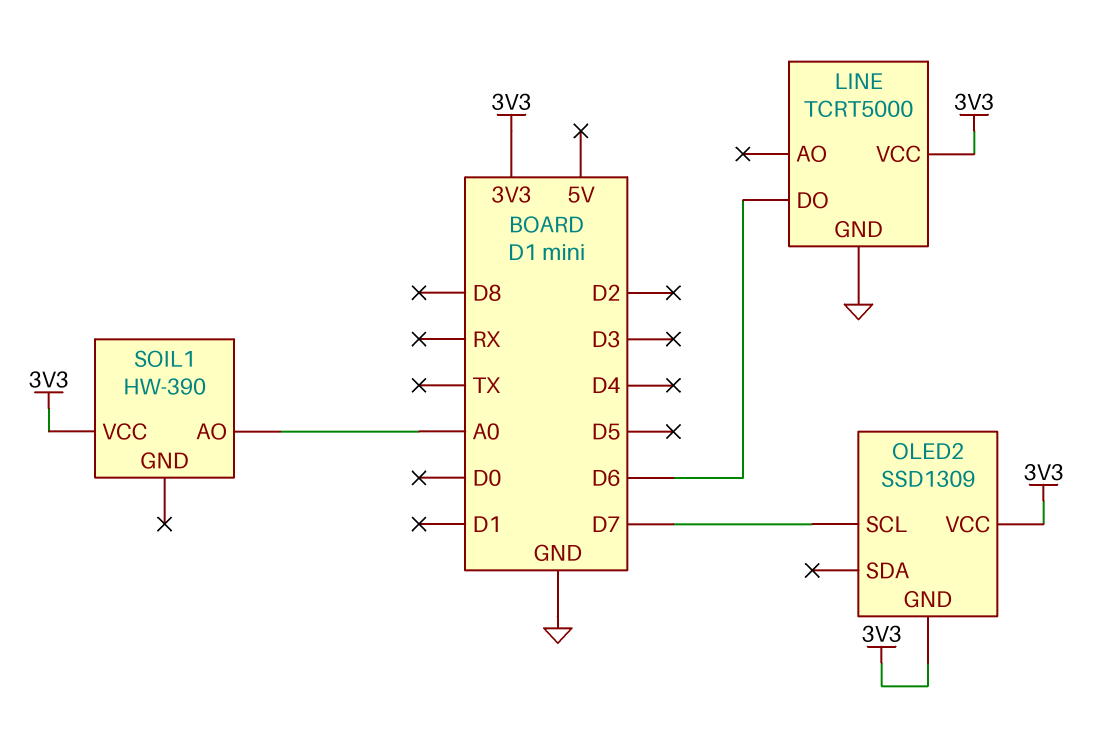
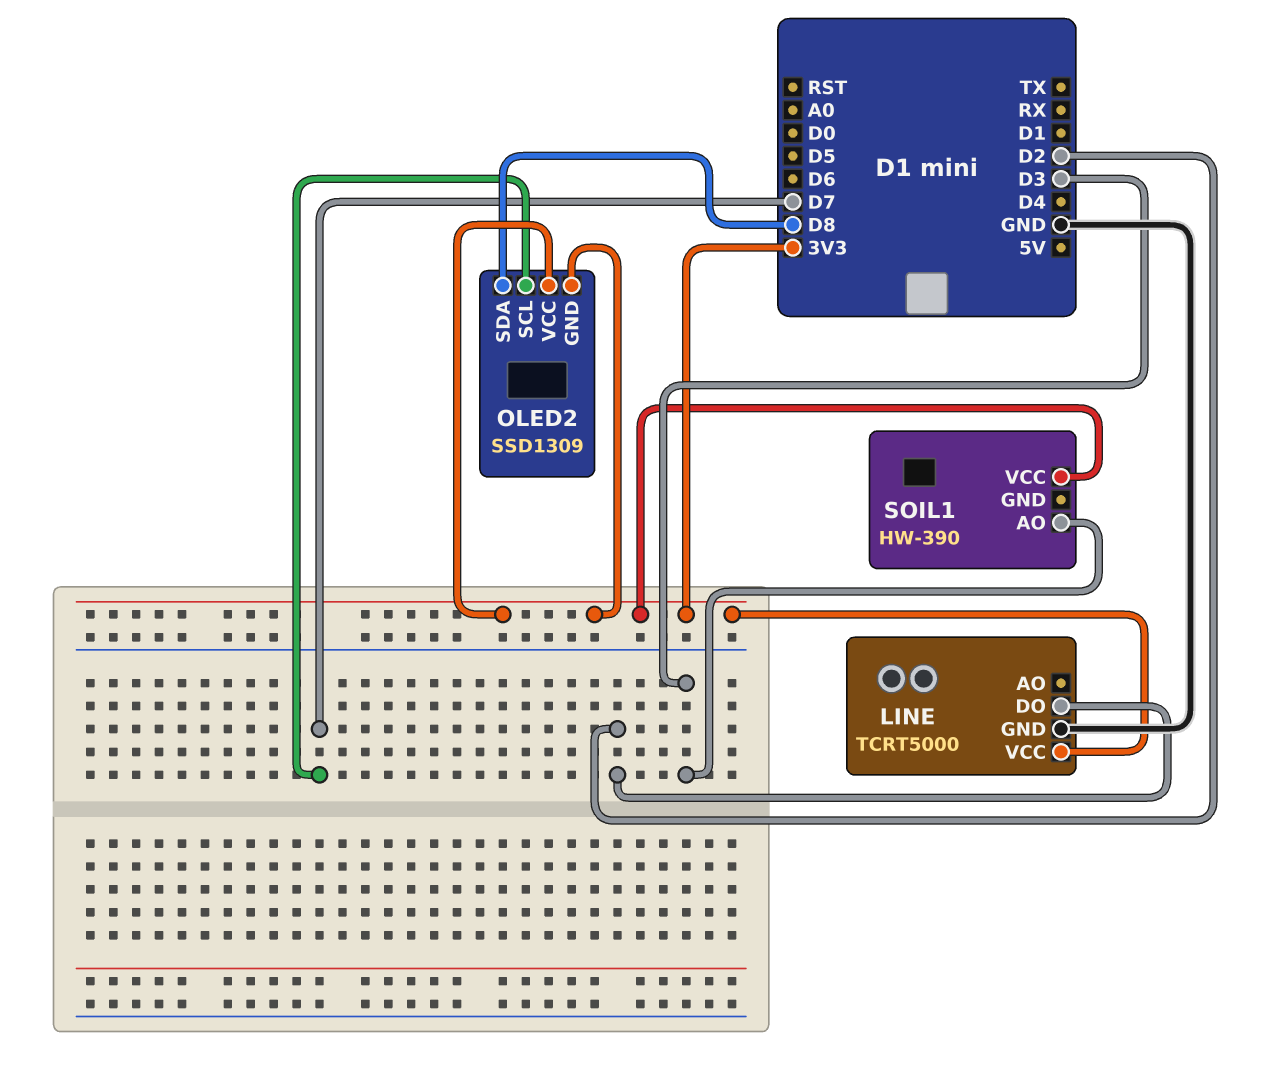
LINE pin DO: D6 -> D2
OLED2 pin SDA: none -> D8
SOIL1 pin AO: A0 -> D3

